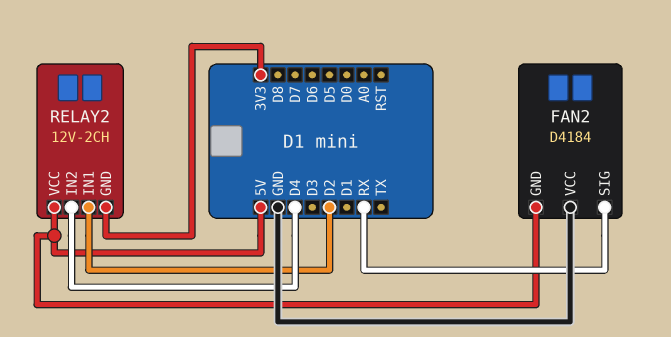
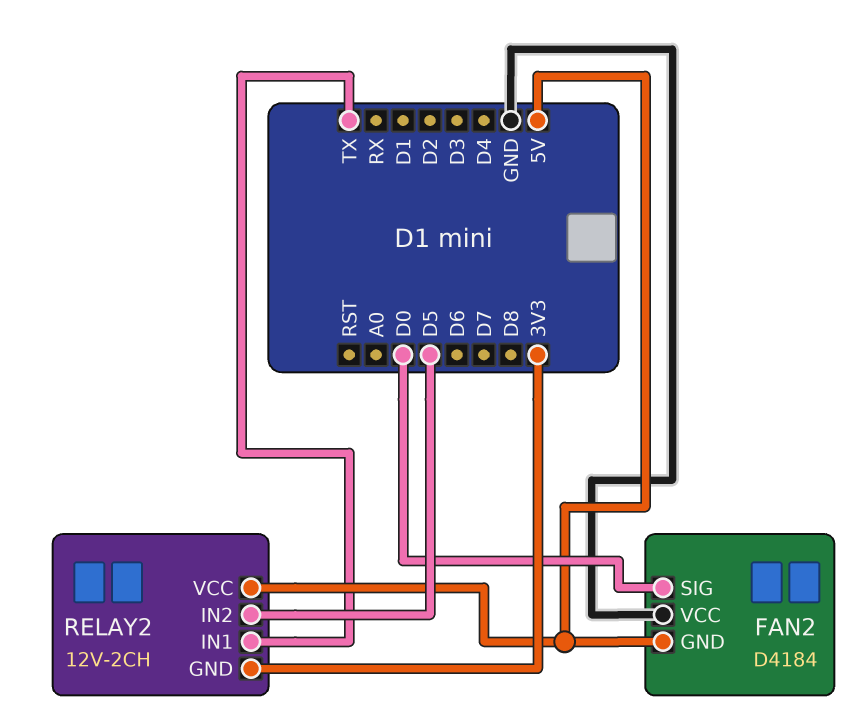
FAN2 pin SIG: RX -> D0
RELAY2 pin IN1: D2 -> TX
RELAY2 pin IN2: D4 -> D5

